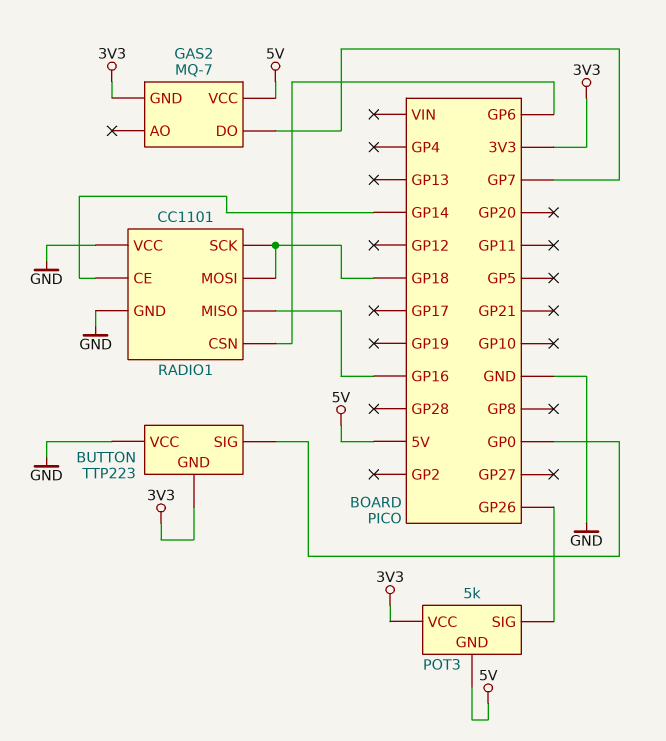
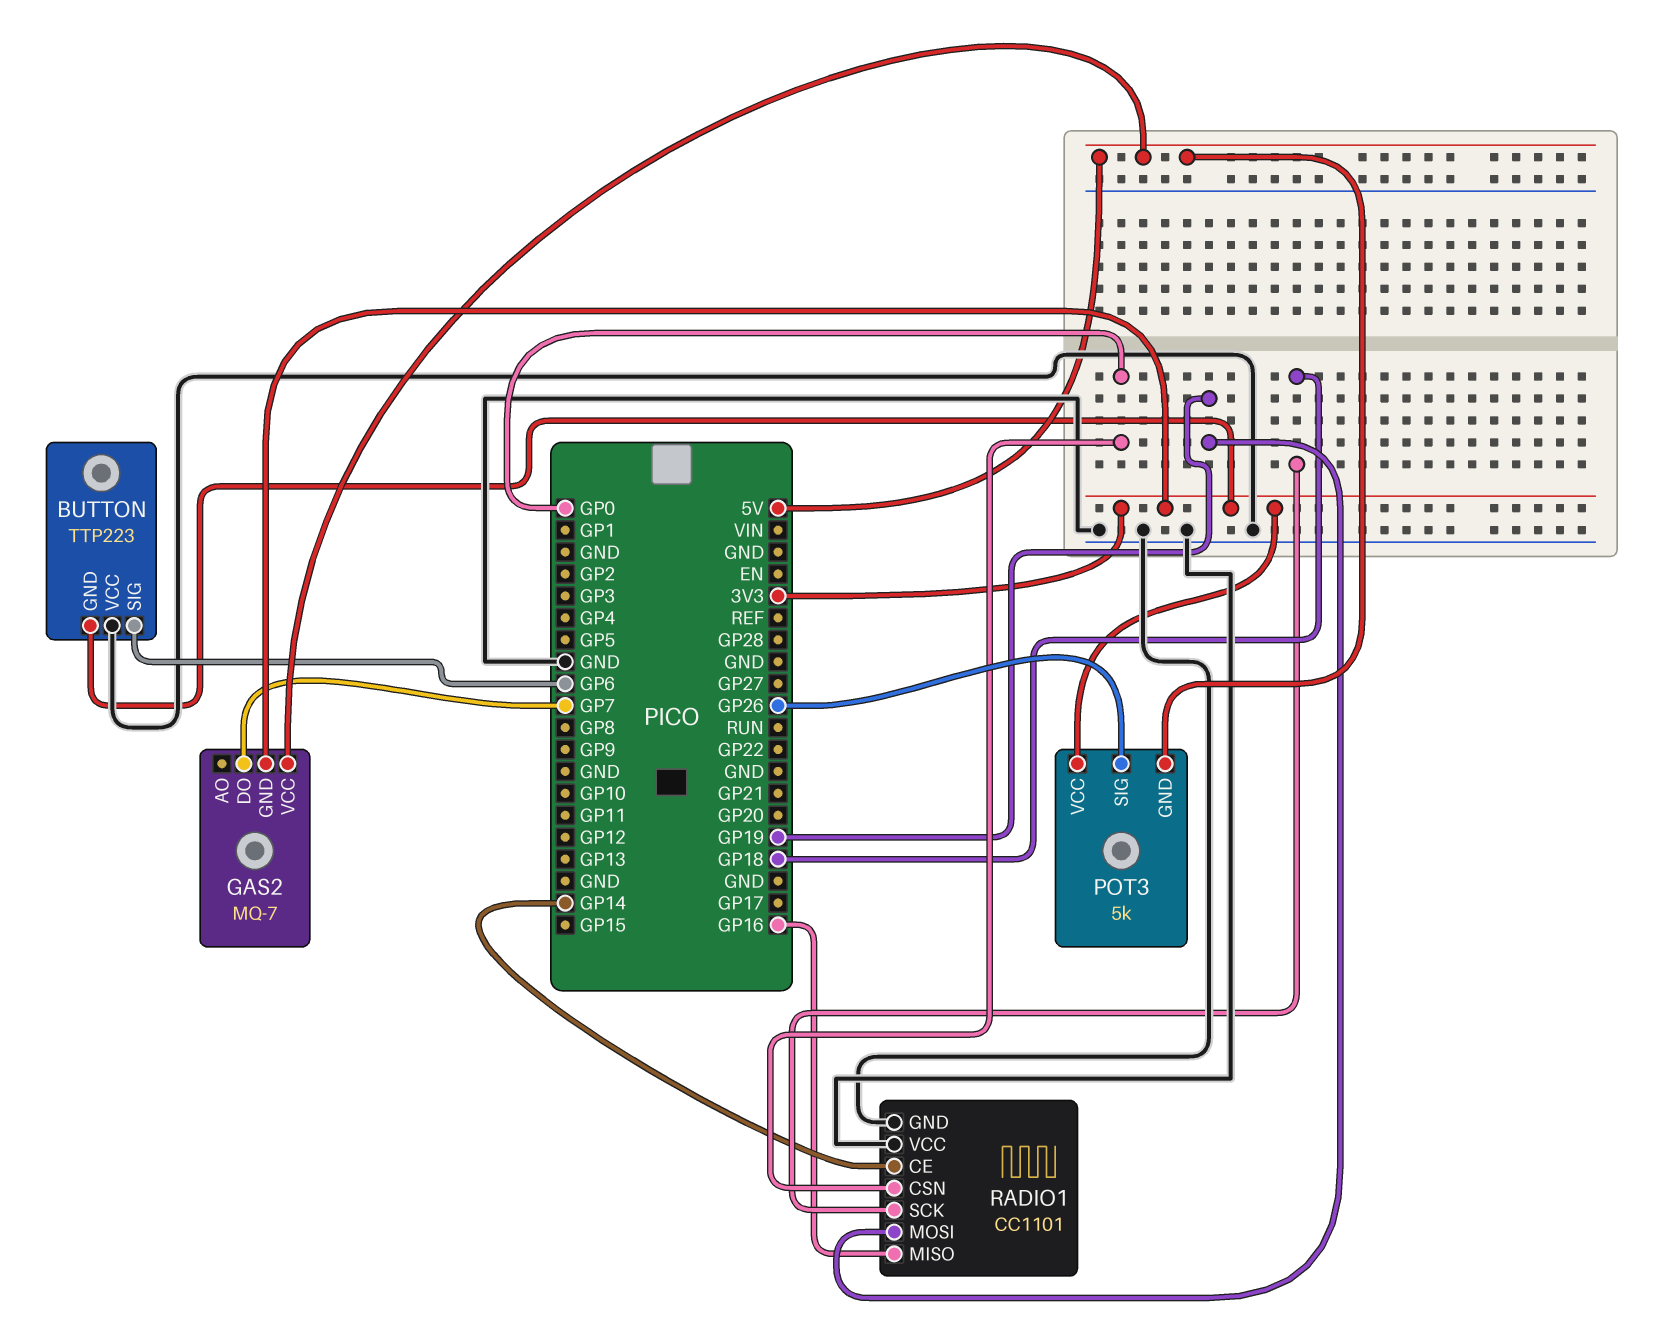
BUTTON pin SIG: GP0 -> GP6
RADIO1 pin CSN: GP6 -> GP0
RADIO1 pin MOSI: GP18 -> GP19

